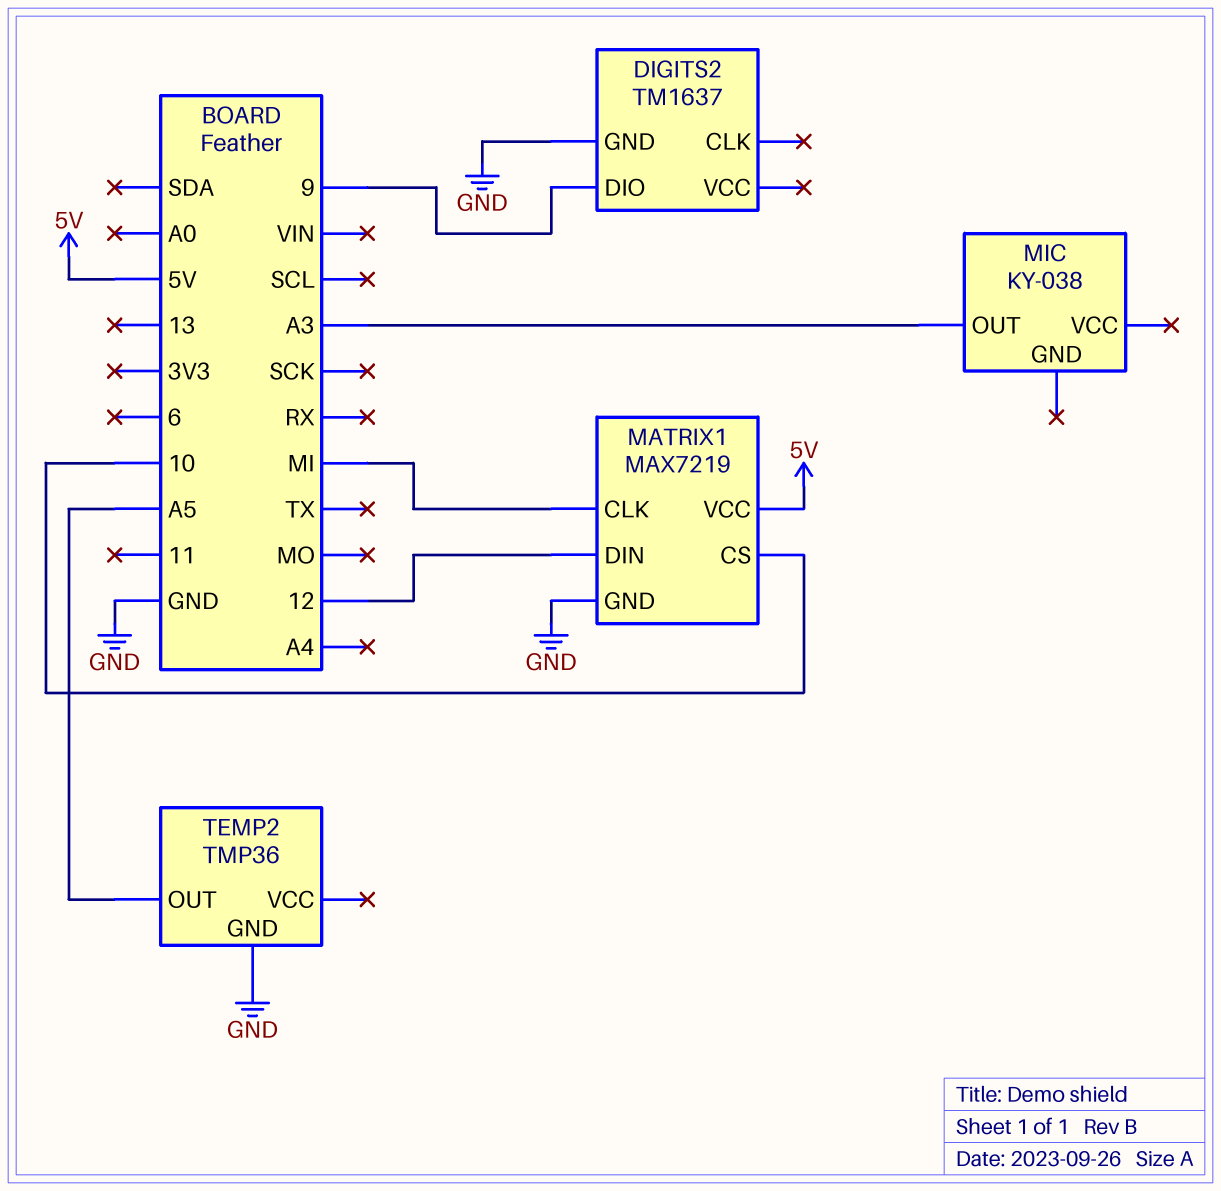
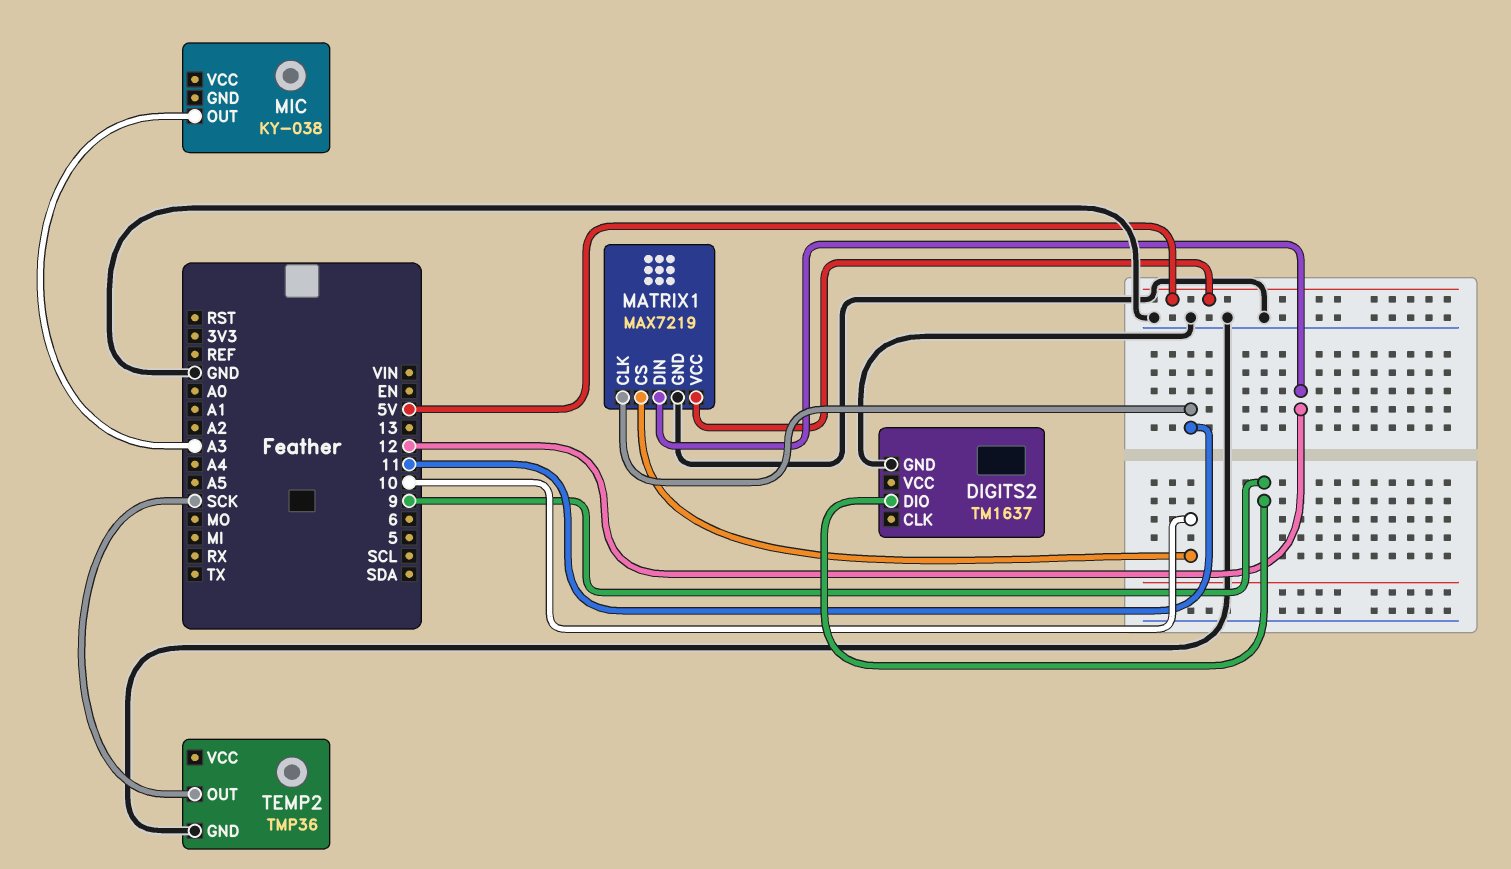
MATRIX1 pin CLK: MI -> 11
TEMP2 pin OUT: A5 -> SCK

